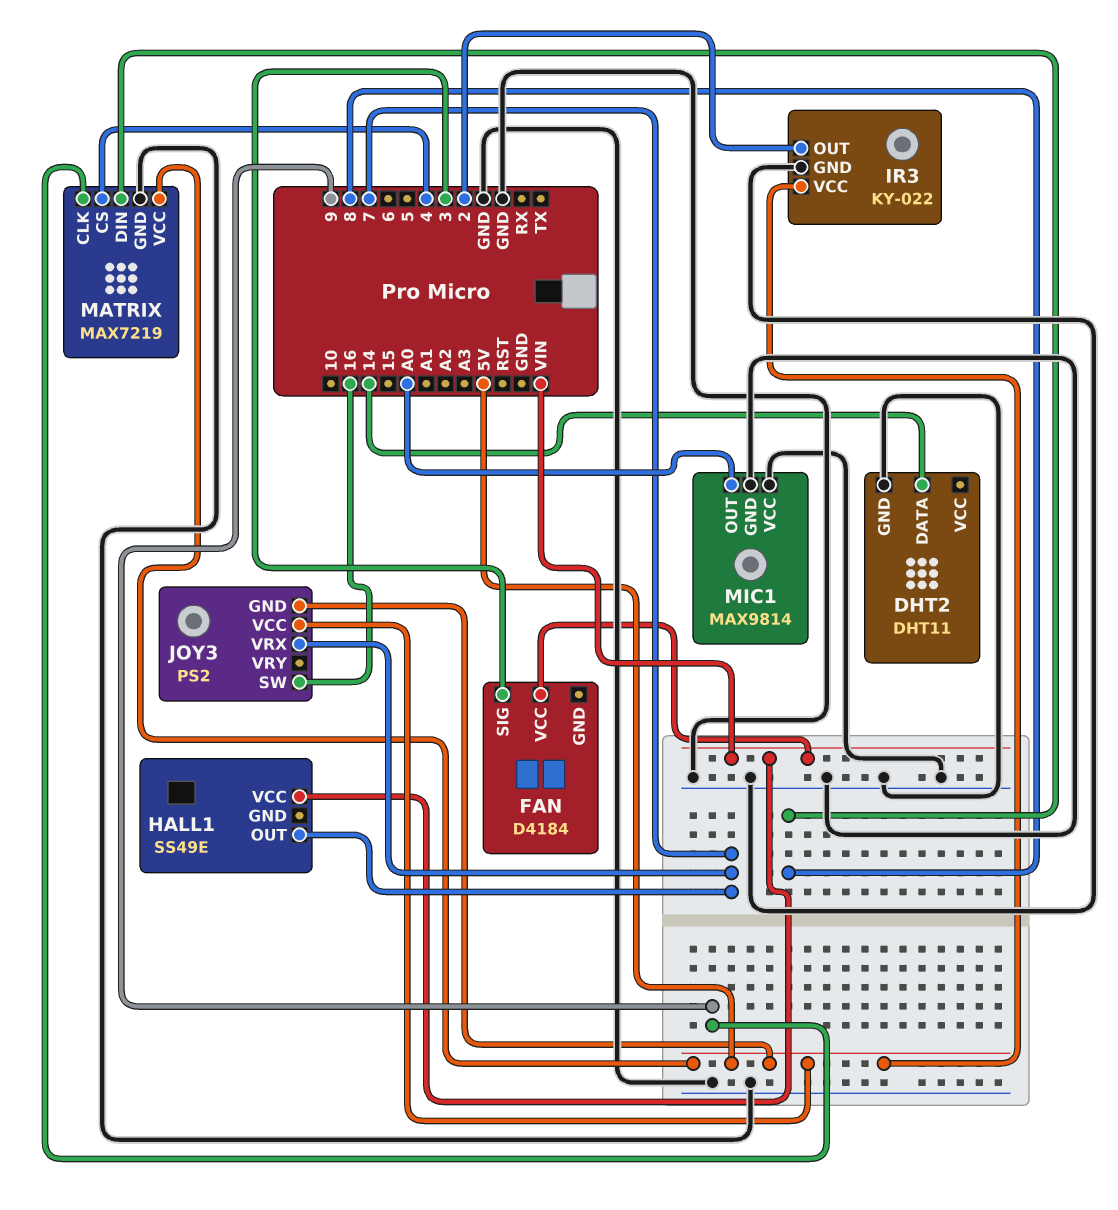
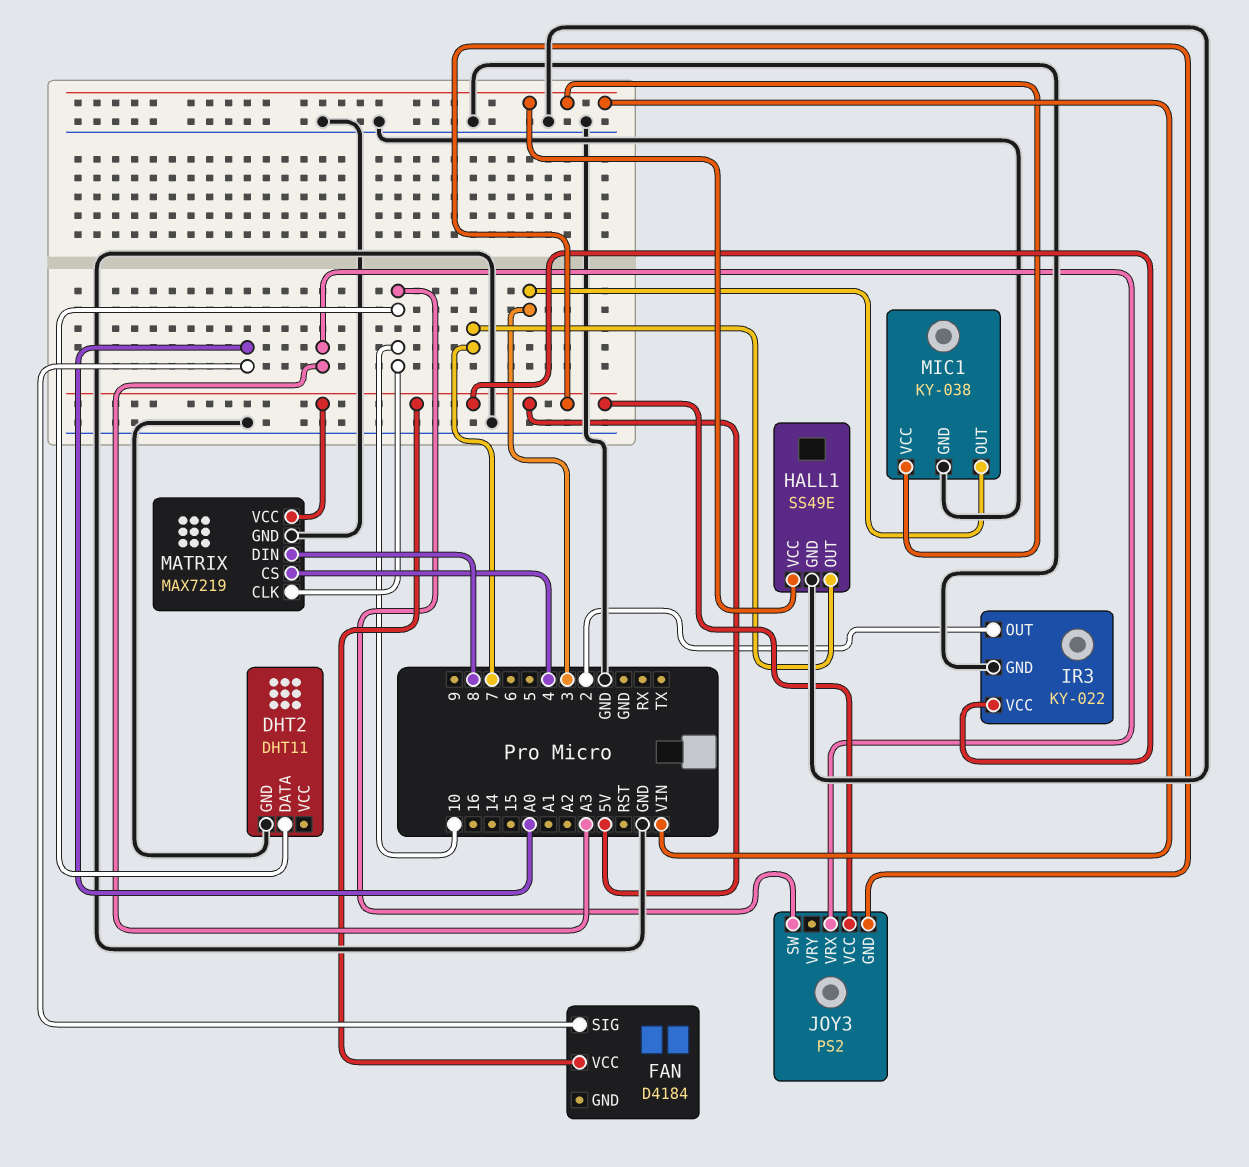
DHT2 pin DATA: 14 -> 10
FAN pin SIG: 3 -> A0
FAN pin VCC: VIN -> 5V
HALL1 pin GND: none -> GND
JOY3 pin SW: 16 -> 10
JOY3 pin VRX: 7 -> A3
MATRIX pin CLK: 9 -> 10
MIC1: MAX9814 -> KY-038
MIC1 pin OUT: A0 -> 3
MIC1 pin VCC: GND -> VIN

